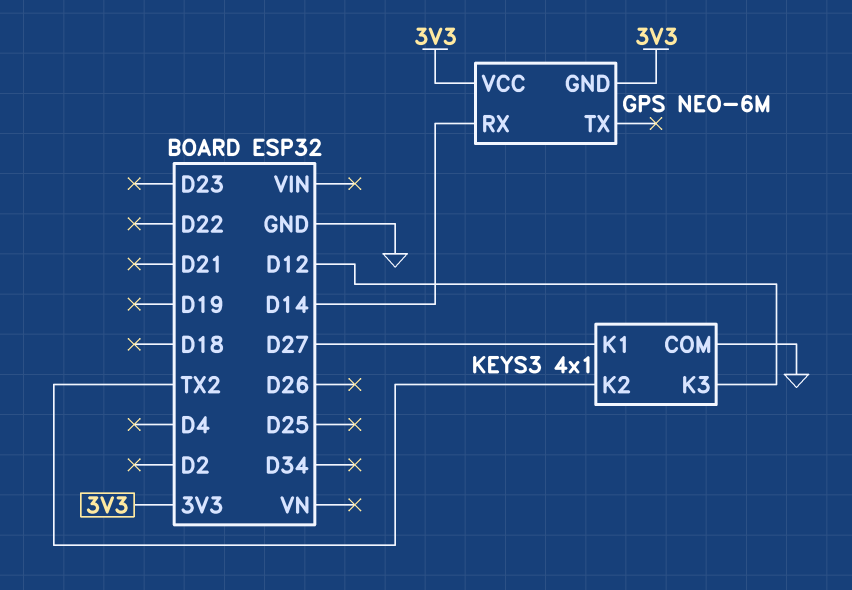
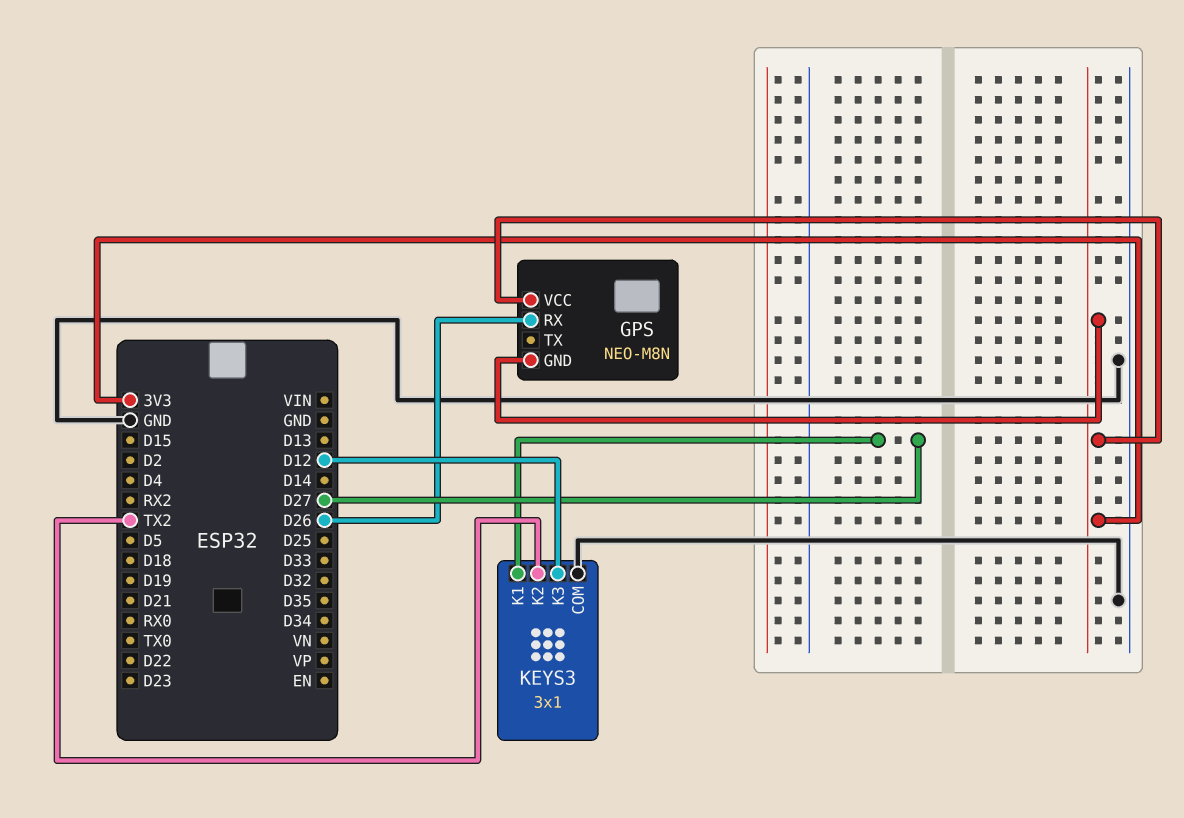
GPS: NEO-6M -> NEO-M8N
GPS pin RX: D14 -> D26
KEYS3: 4x1 -> 3x1

